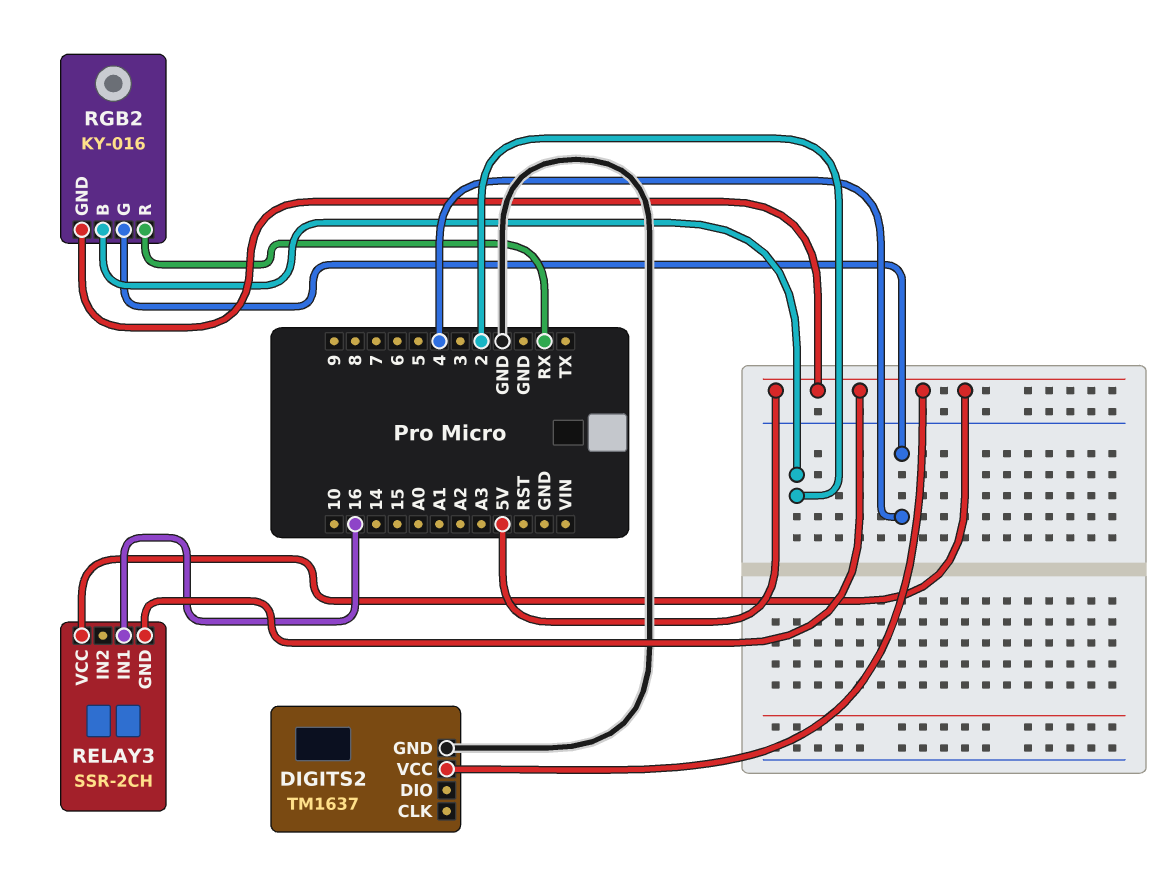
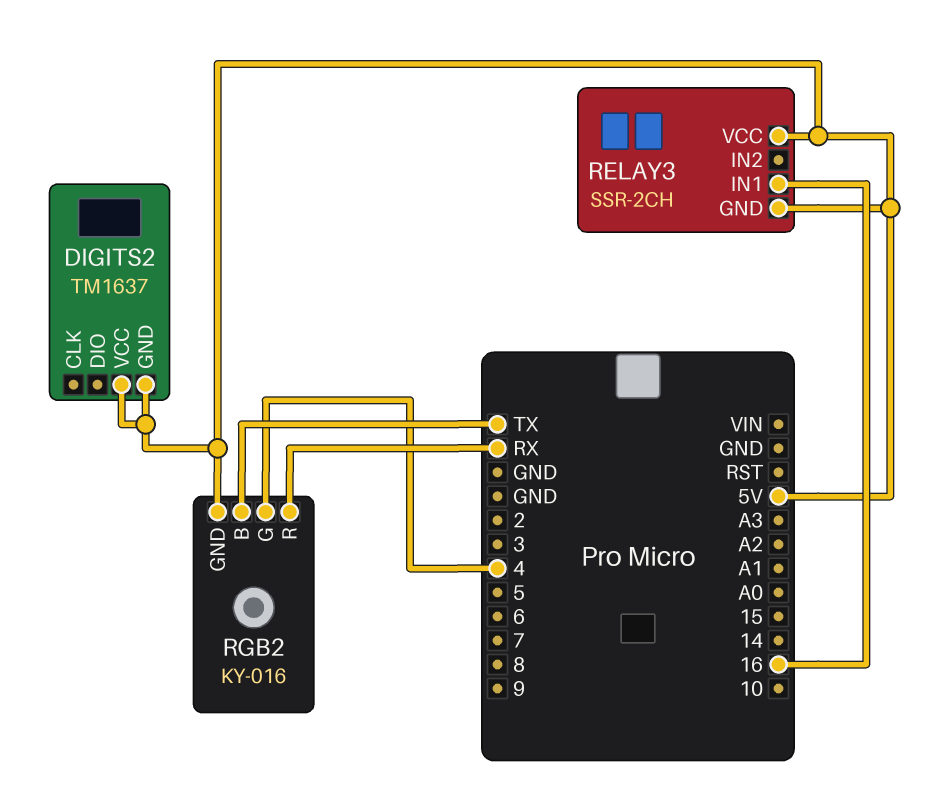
DIGITS2 pin GND: GND -> 5V
RGB2 pin B: 2 -> TX

